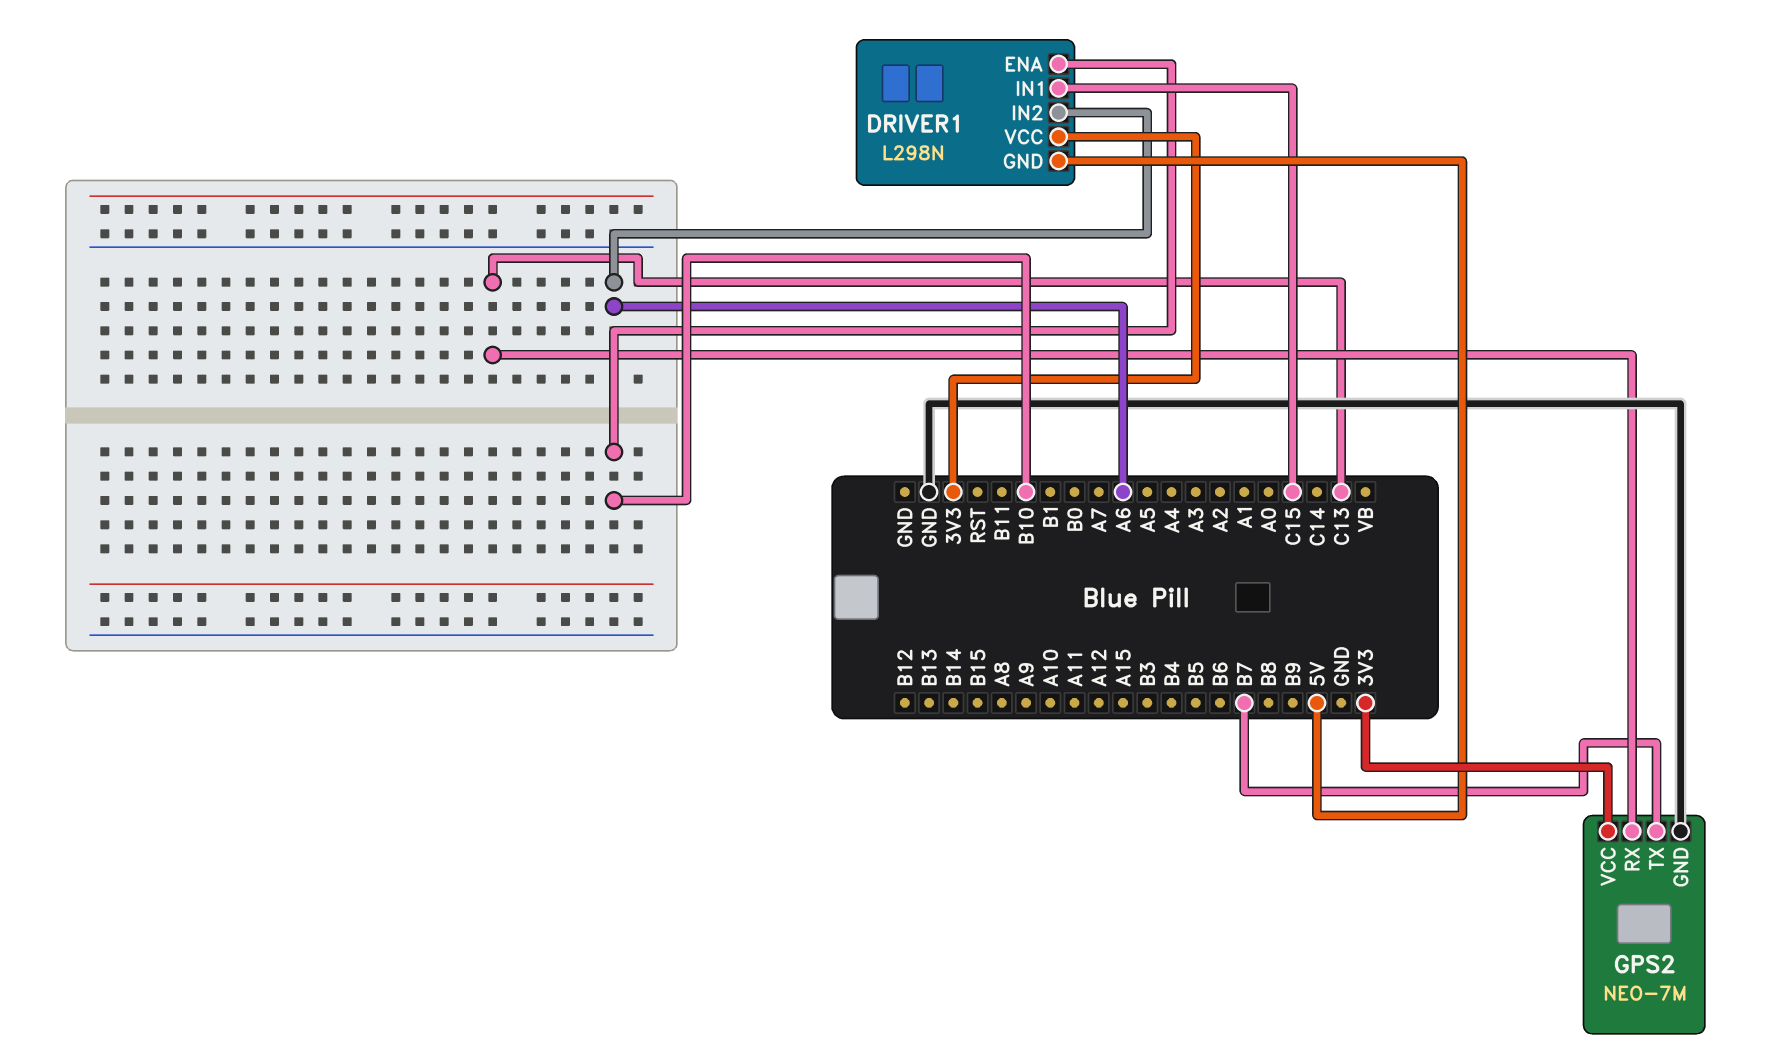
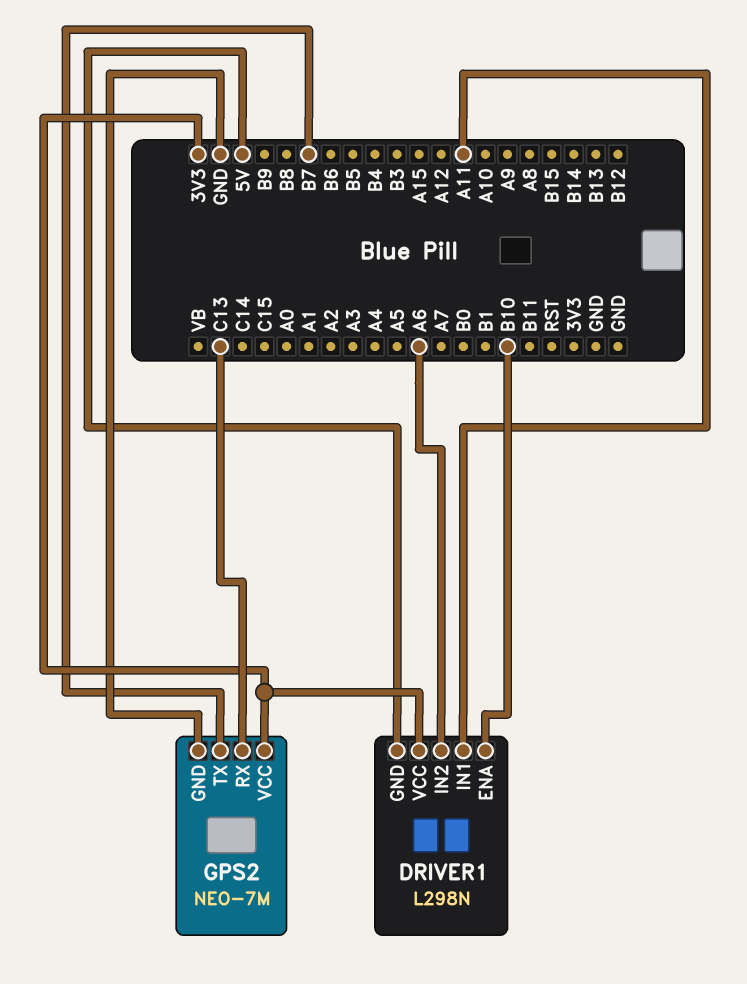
DRIVER1 pin IN1: C15 -> A11

